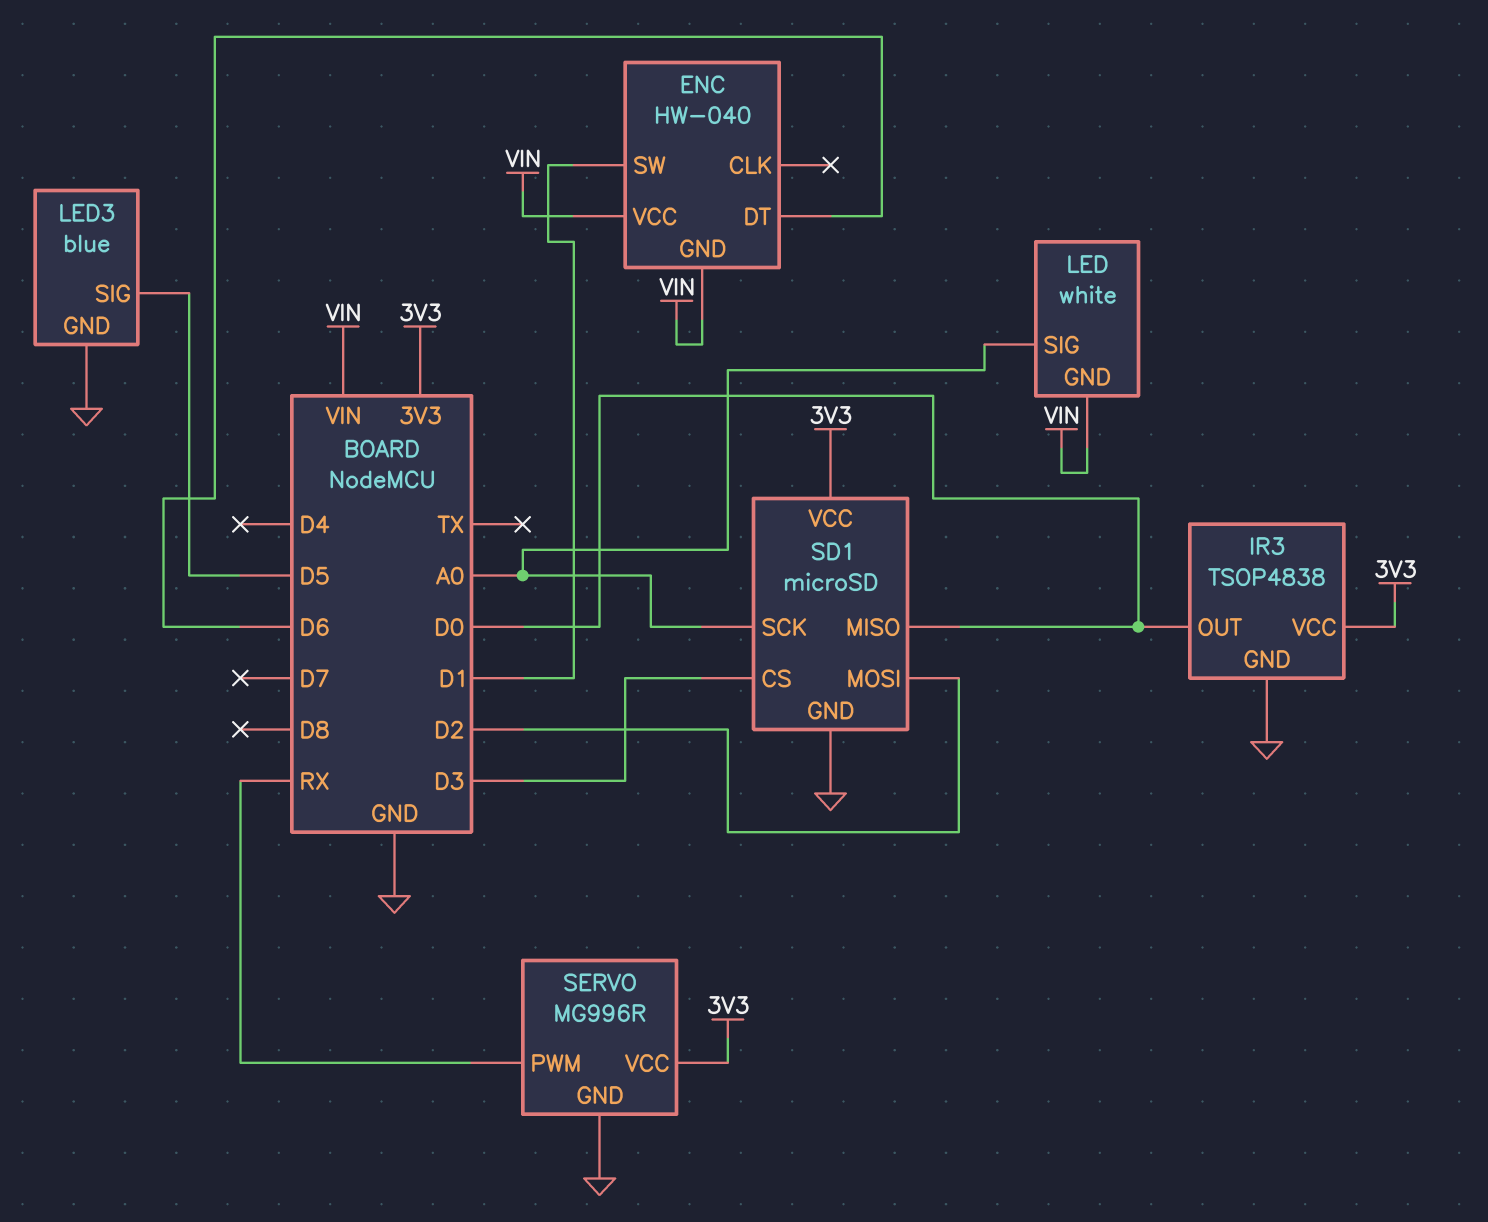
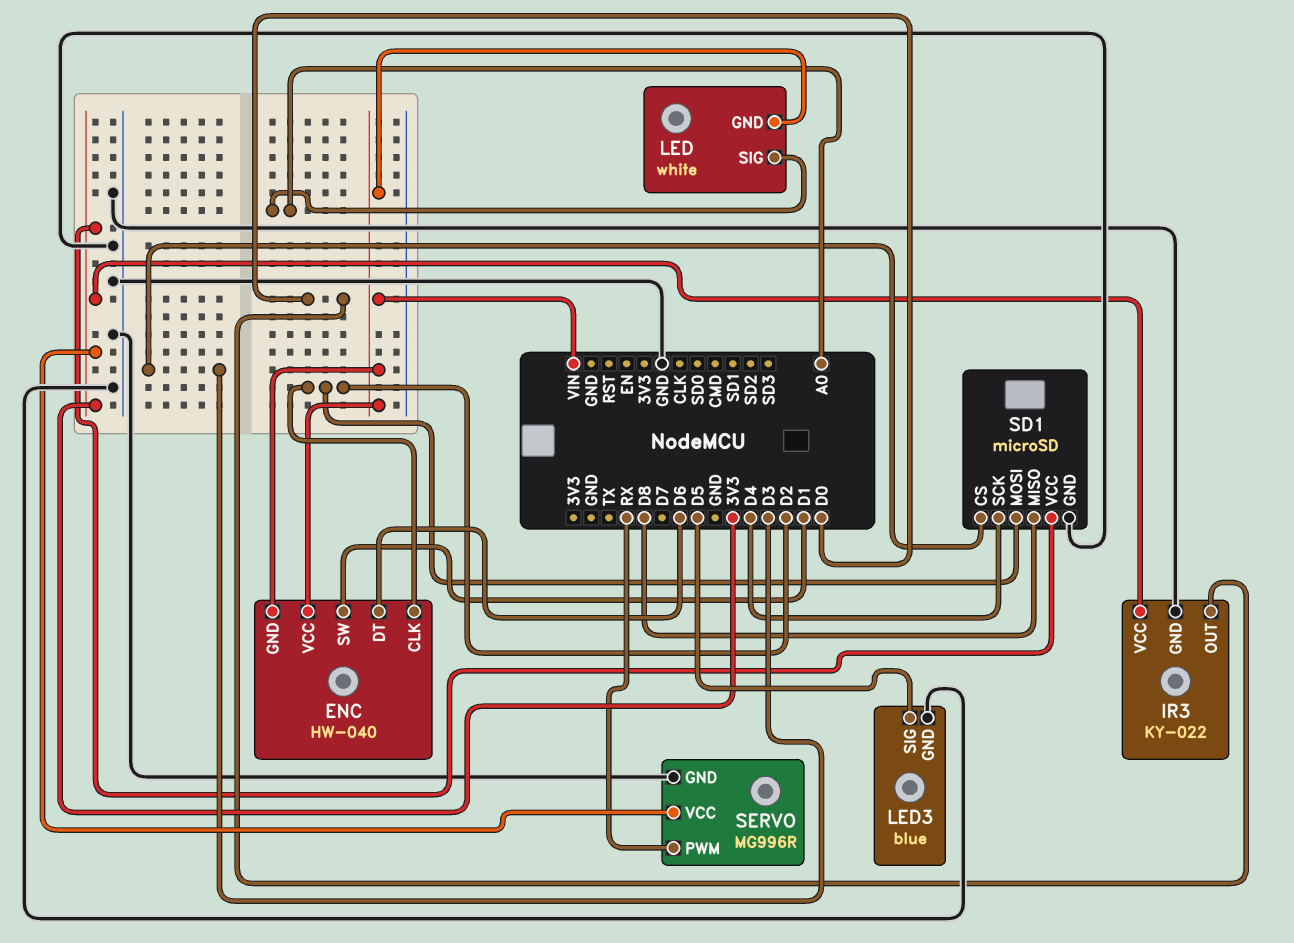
ENC pin CLK: none -> D2
IR3: TSOP4838 -> KY-022
SD1 pin MISO: D0 -> D8
SD1 pin SCK: A0 -> D4

